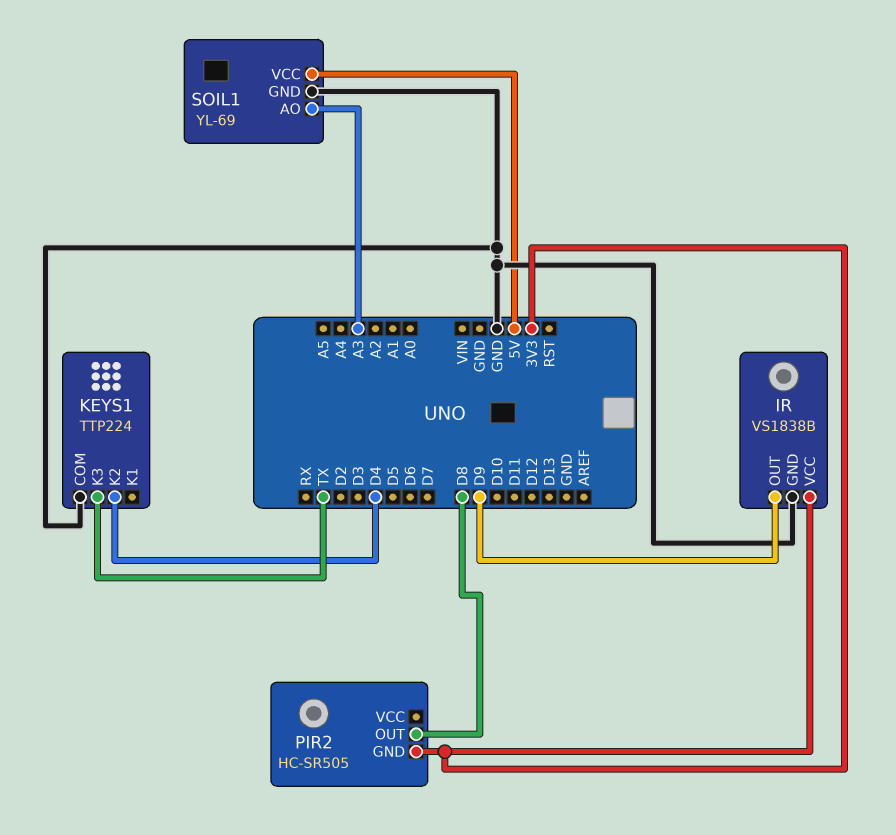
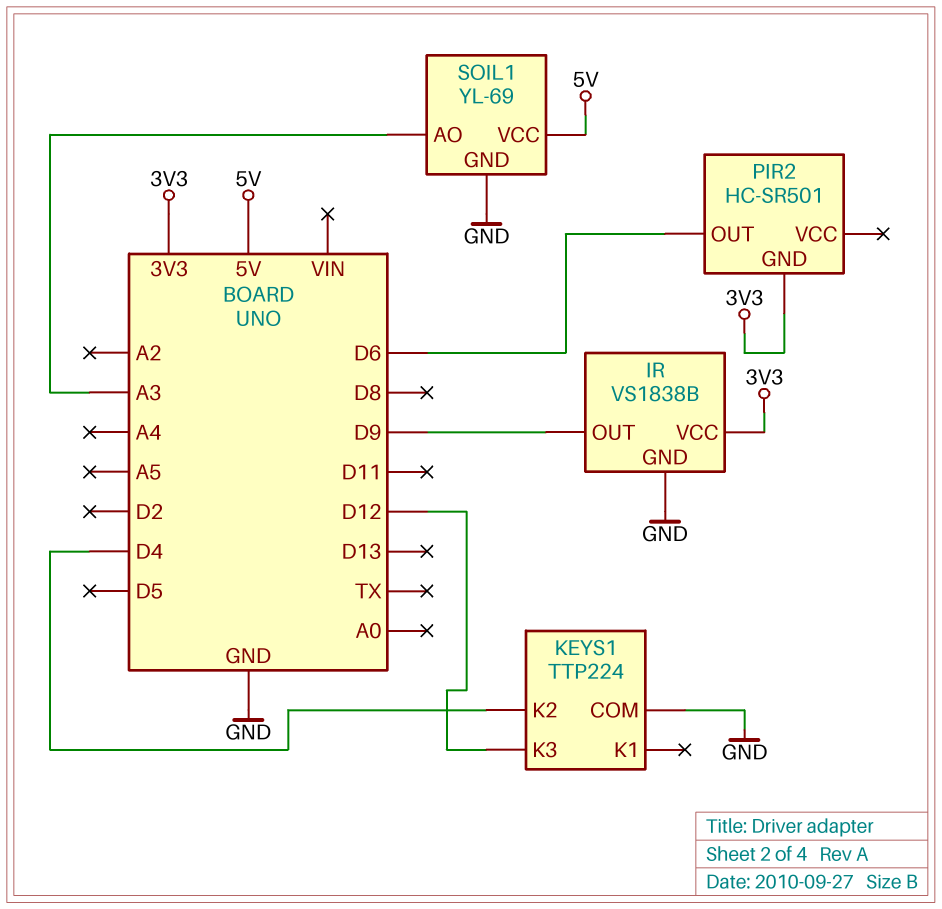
KEYS1 pin K3: TX -> D12
PIR2: HC-SR505 -> HC-SR501
PIR2 pin OUT: D8 -> D6

